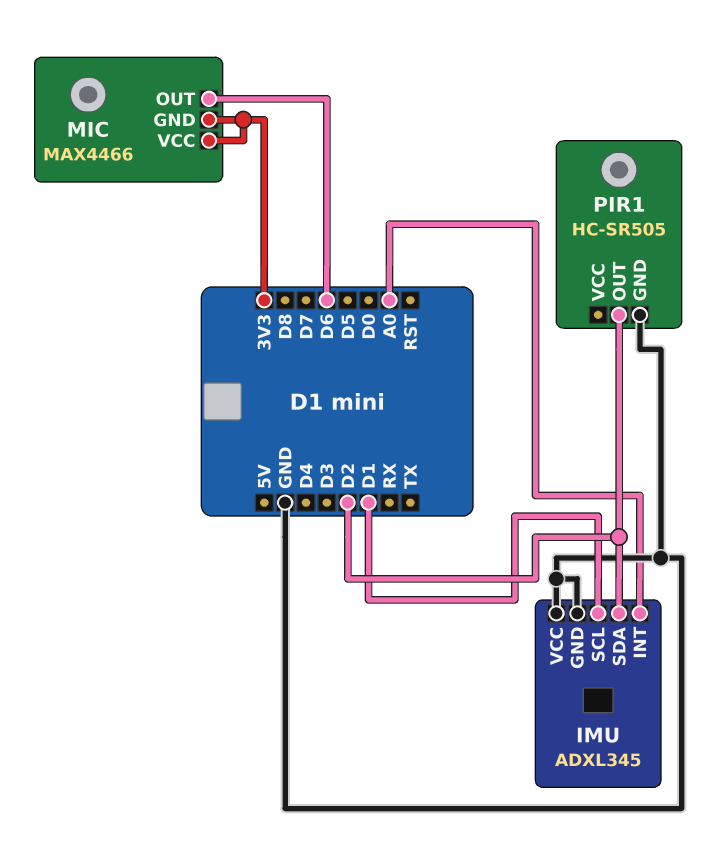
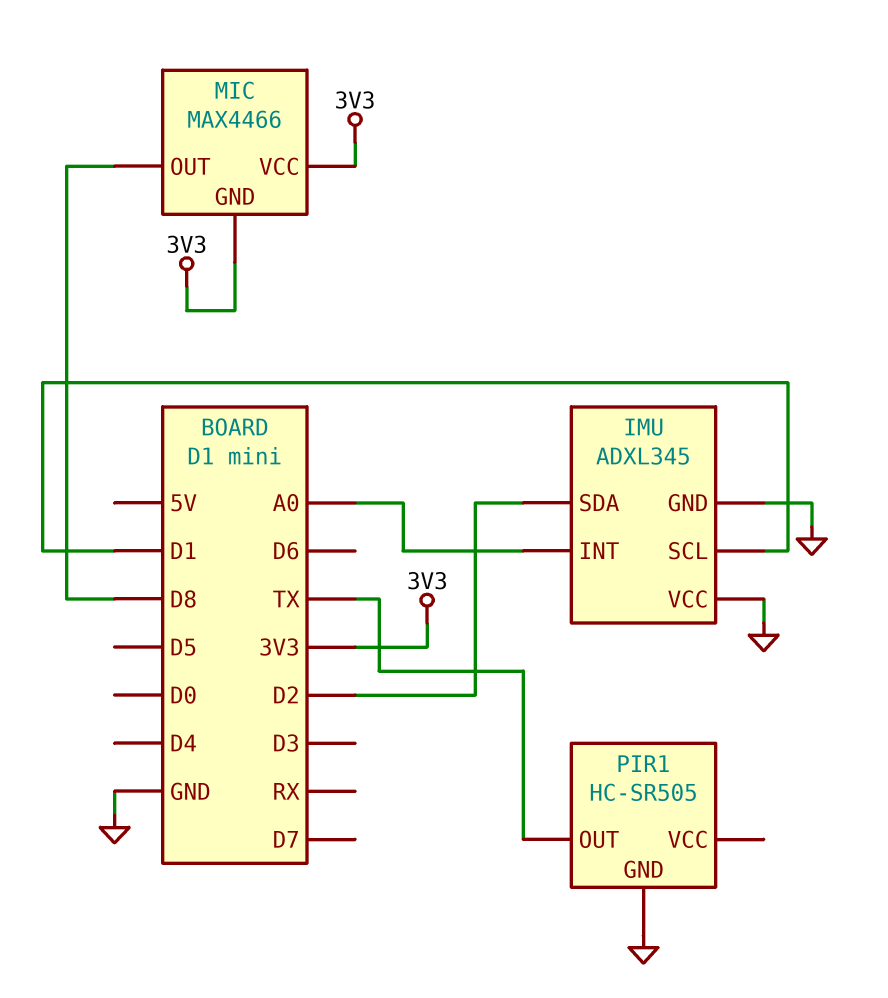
MIC pin OUT: D6 -> D8
PIR1 pin OUT: D2 -> TX

